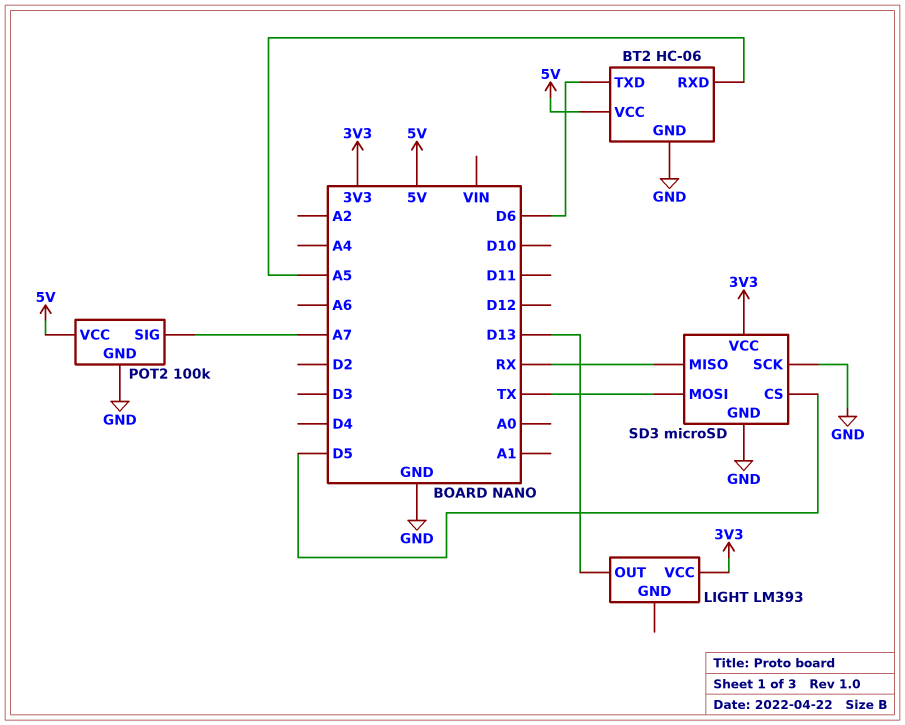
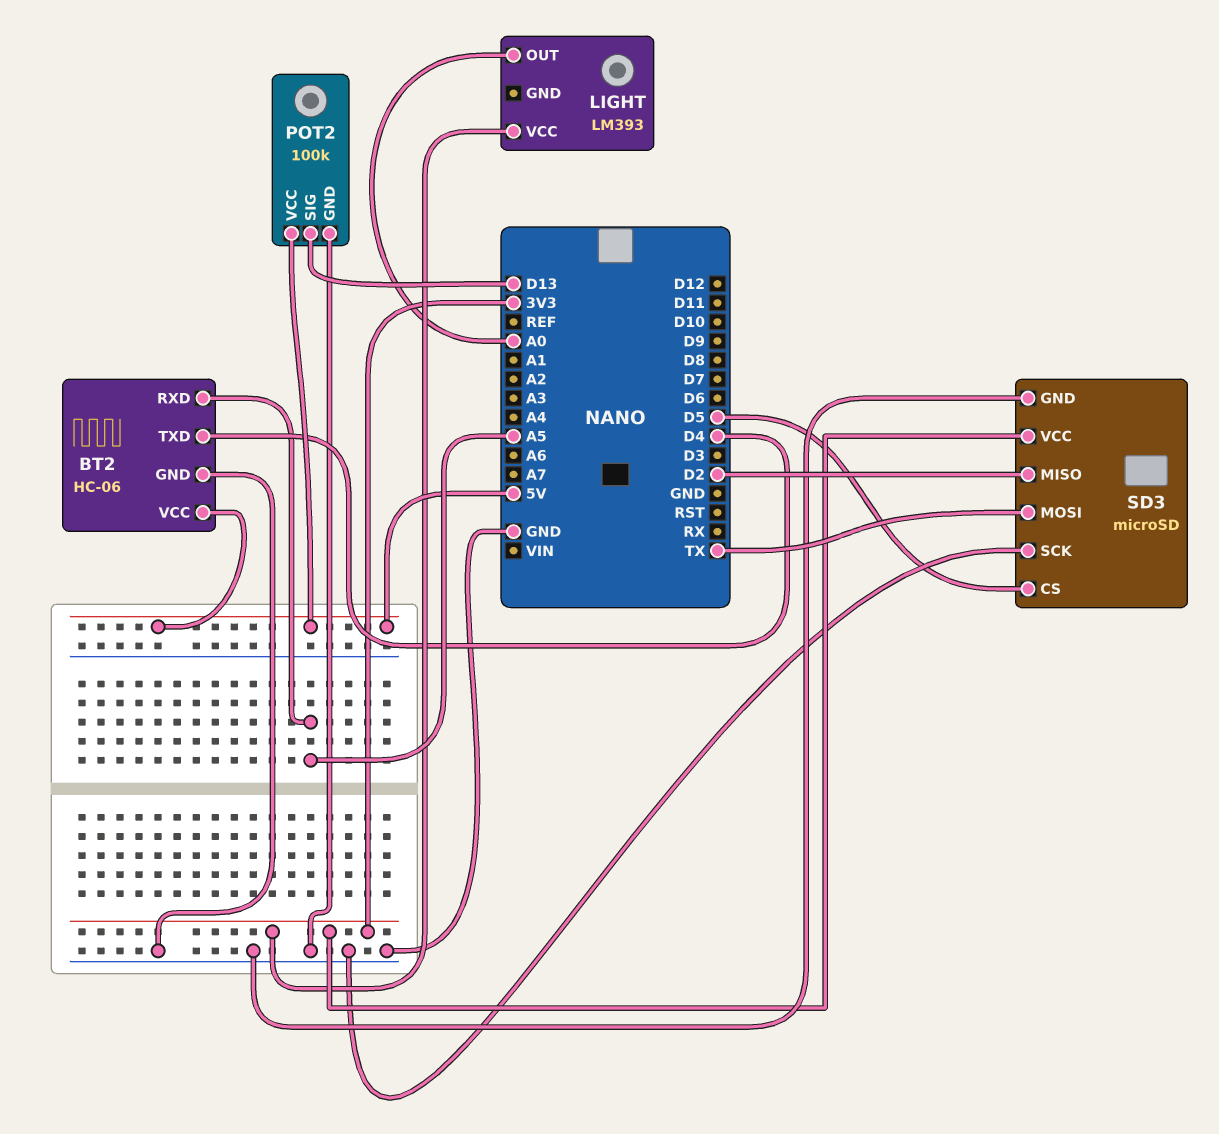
BT2 pin TXD: D6 -> D4
LIGHT pin OUT: D13 -> A0
POT2 pin SIG: A7 -> D13
SD3 pin MISO: RX -> D2

